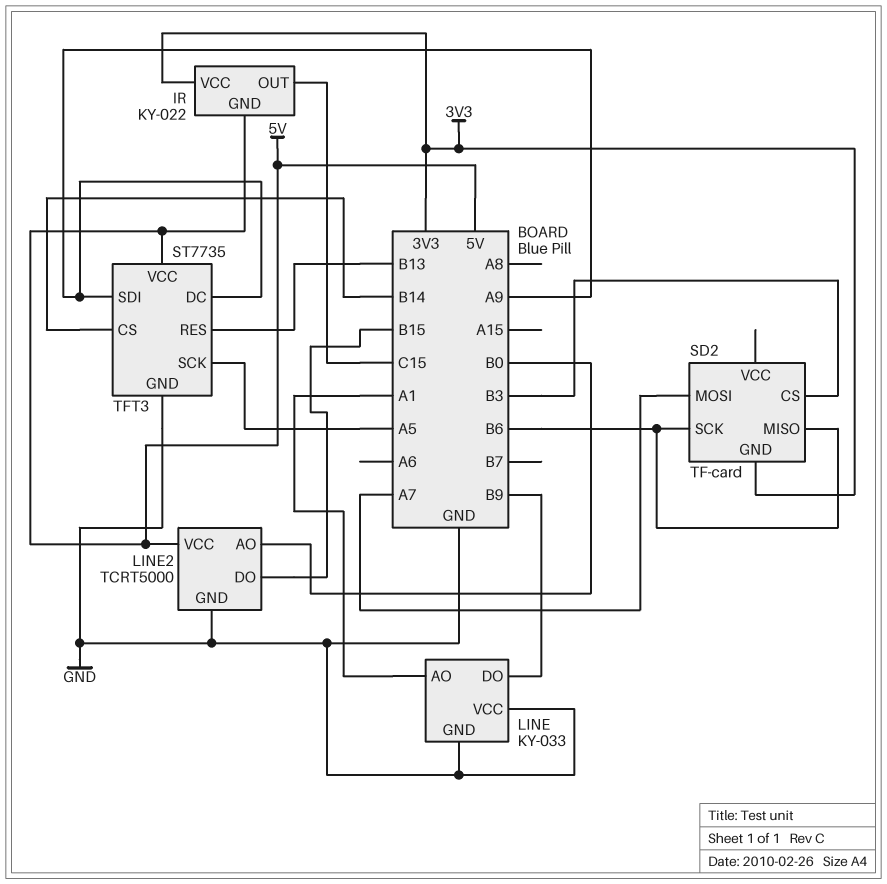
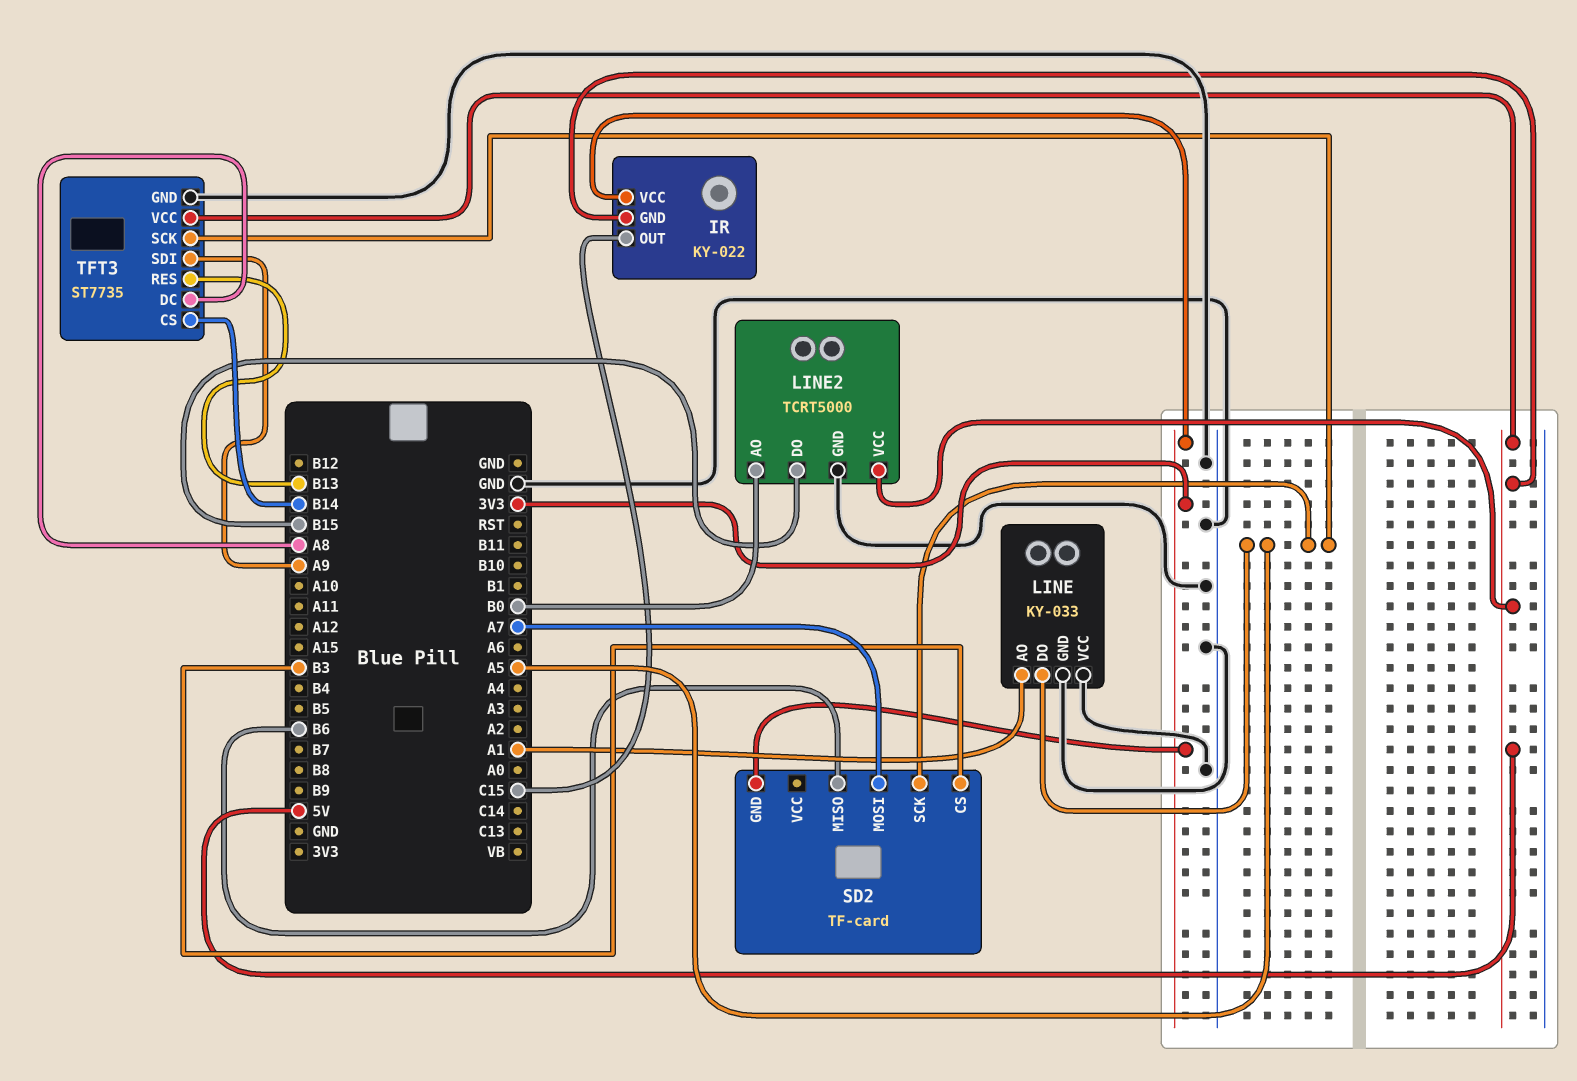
LINE pin DO: B9 -> A5
SD2 pin SCK: B6 -> A5
TFT3 pin DC: A9 -> A8

